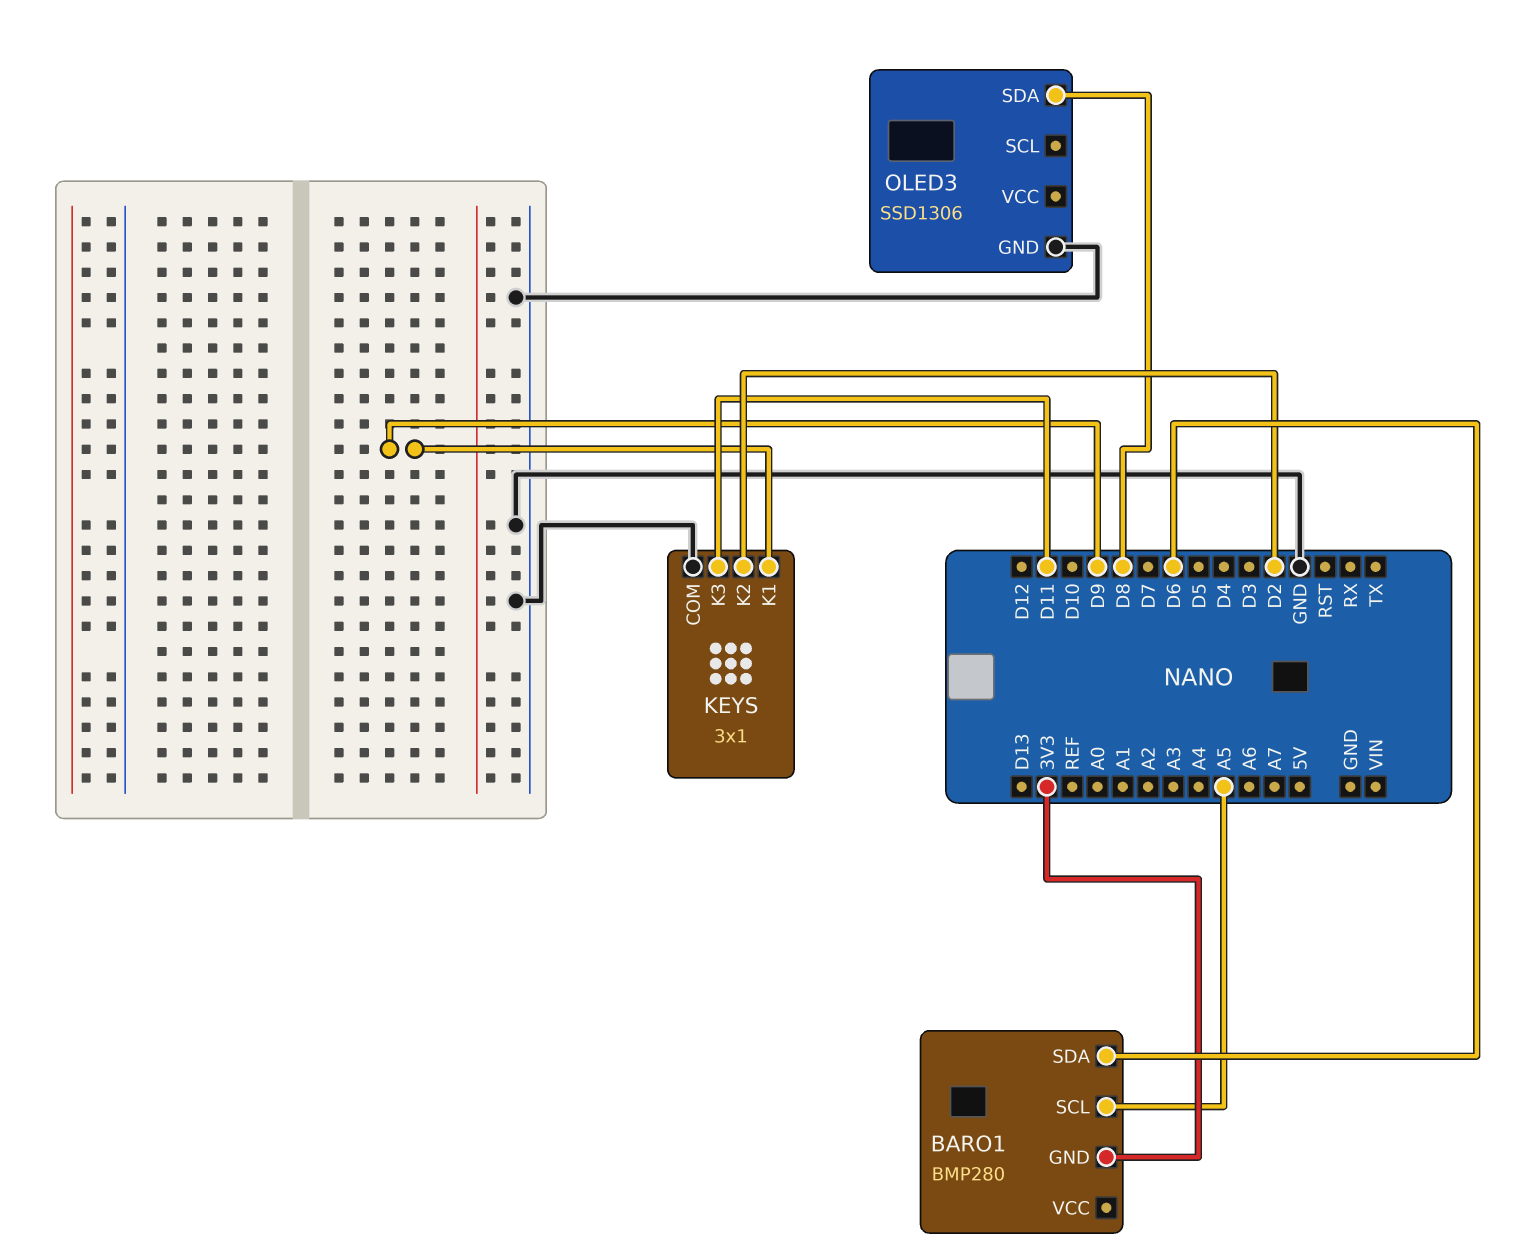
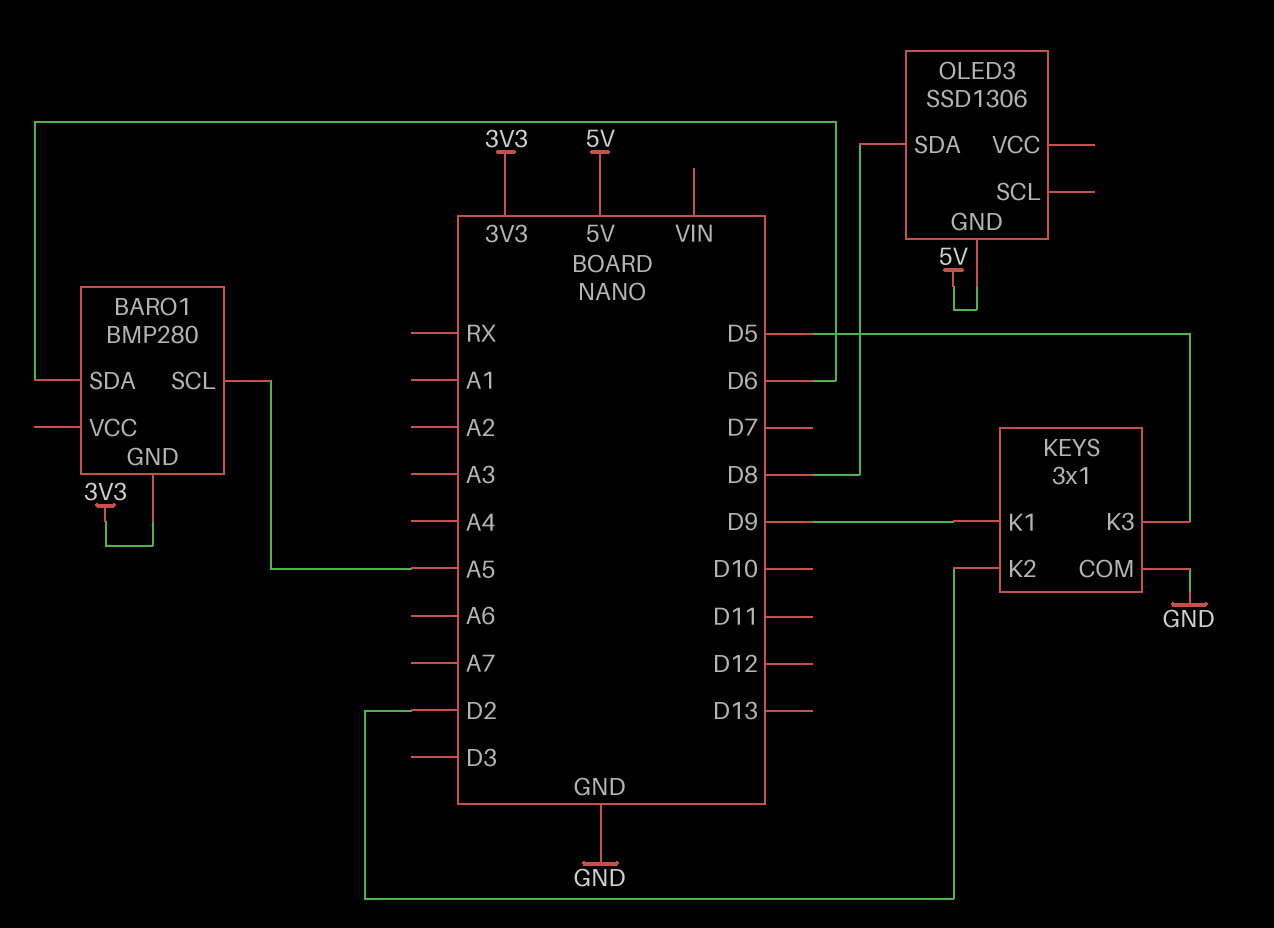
KEYS pin K3: D11 -> D5
OLED3 pin GND: GND -> 5V

